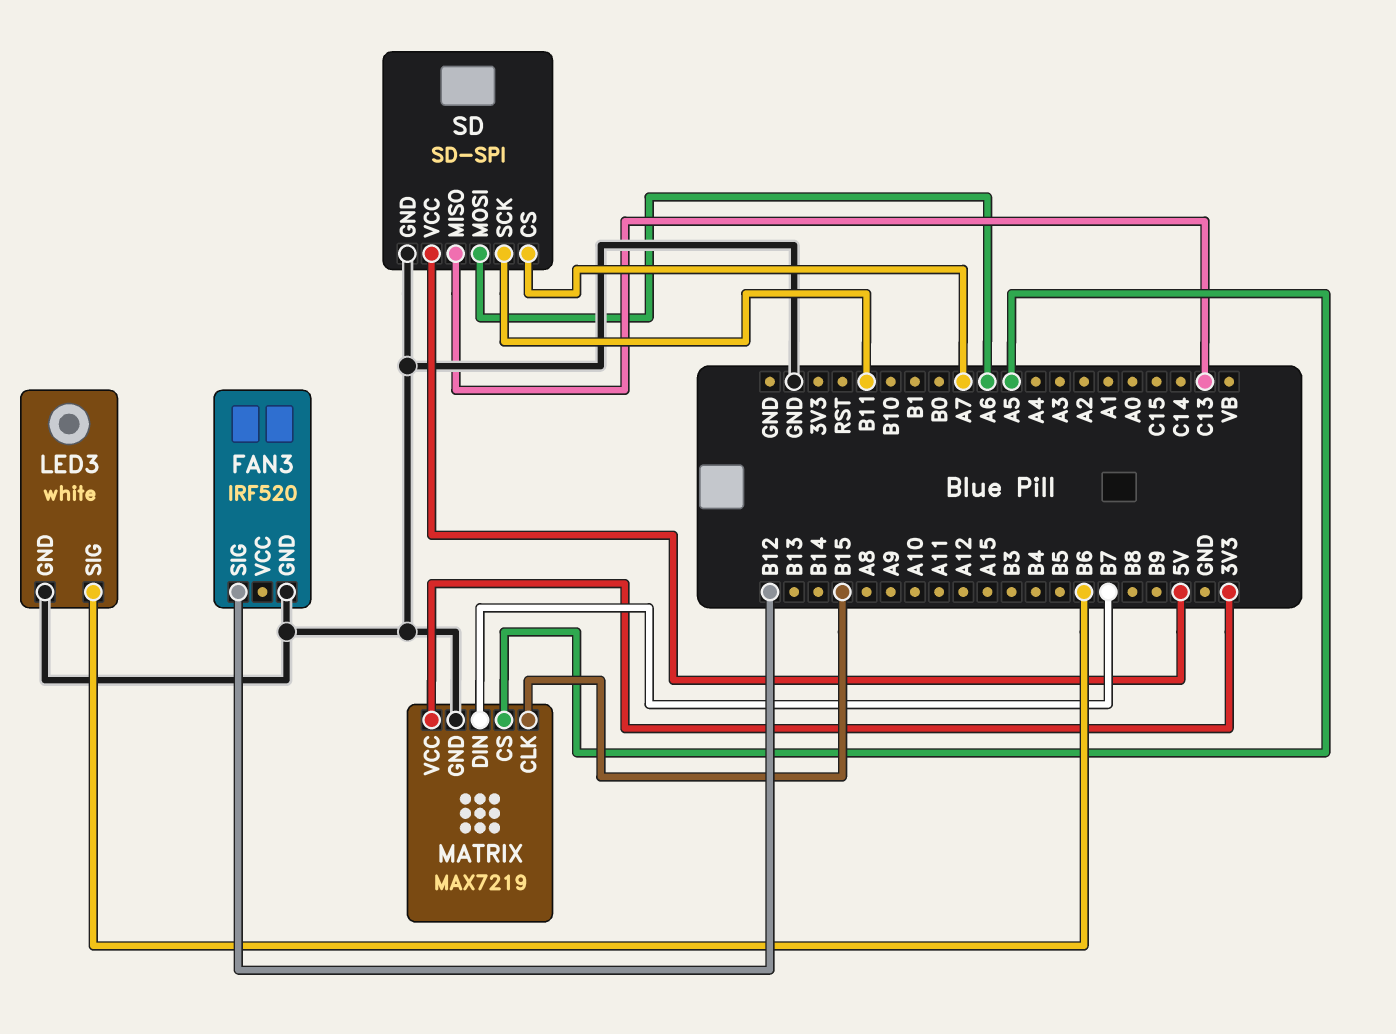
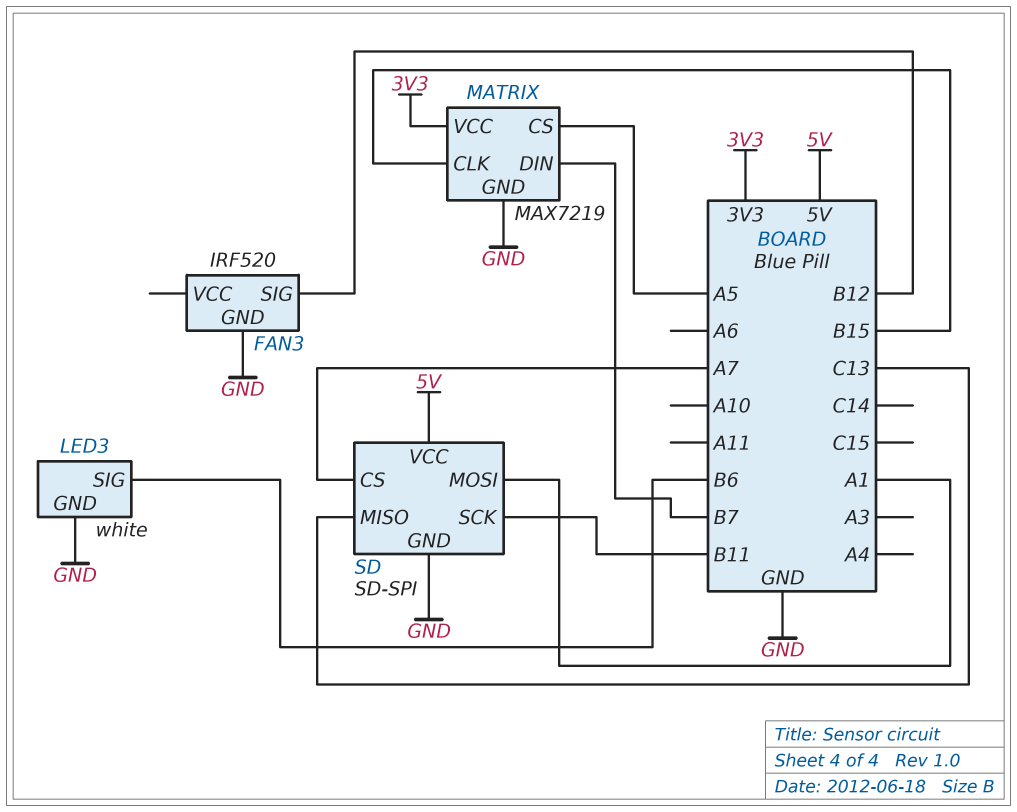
SD pin MOSI: A6 -> A1

